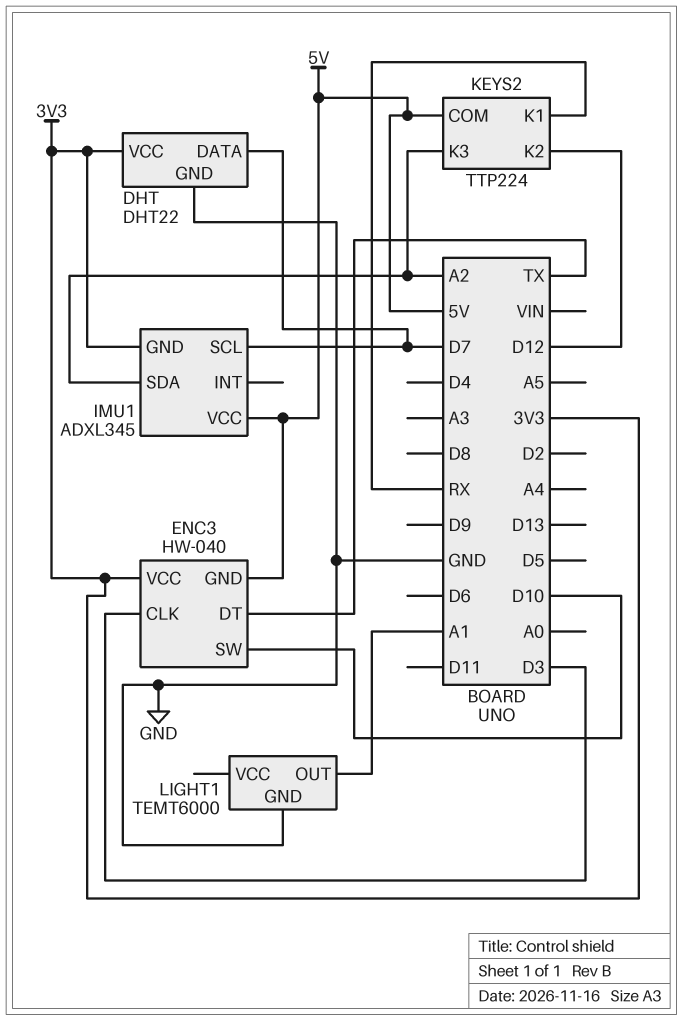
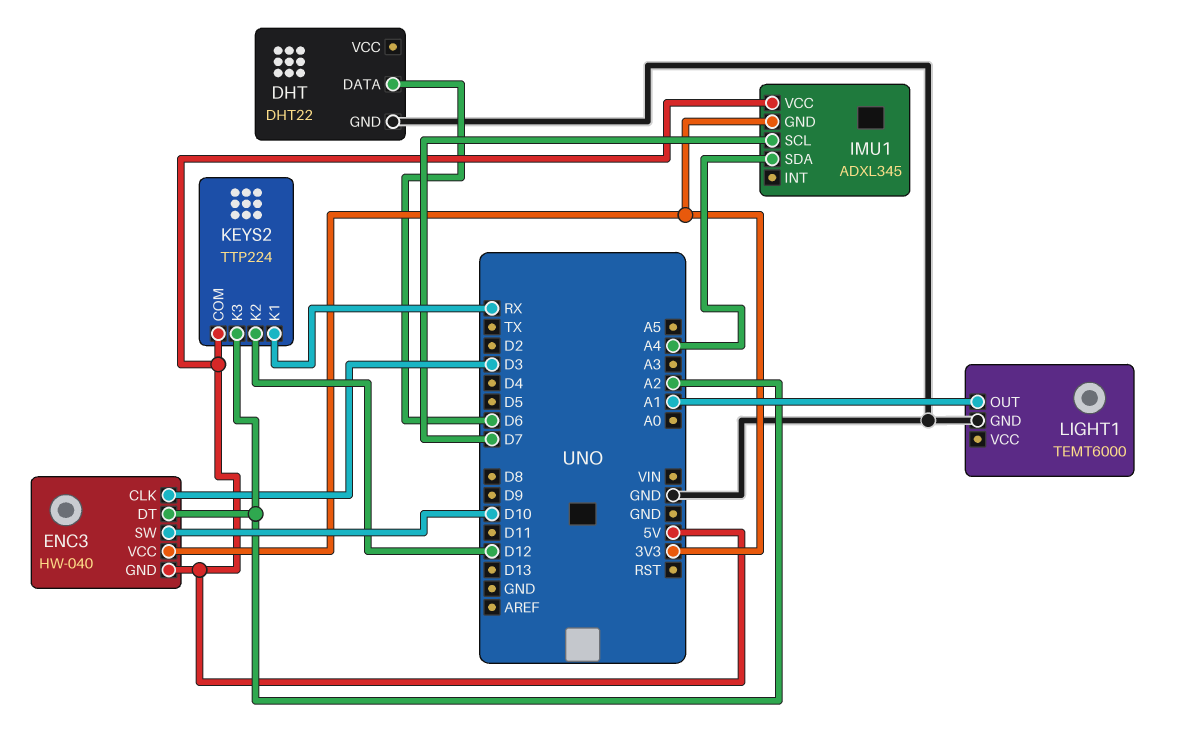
DHT pin DATA: D7 -> D6
DHT pin VCC: 3V3 -> none
ENC3 pin DT: TX -> A2
IMU1 pin SDA: A2 -> A4

